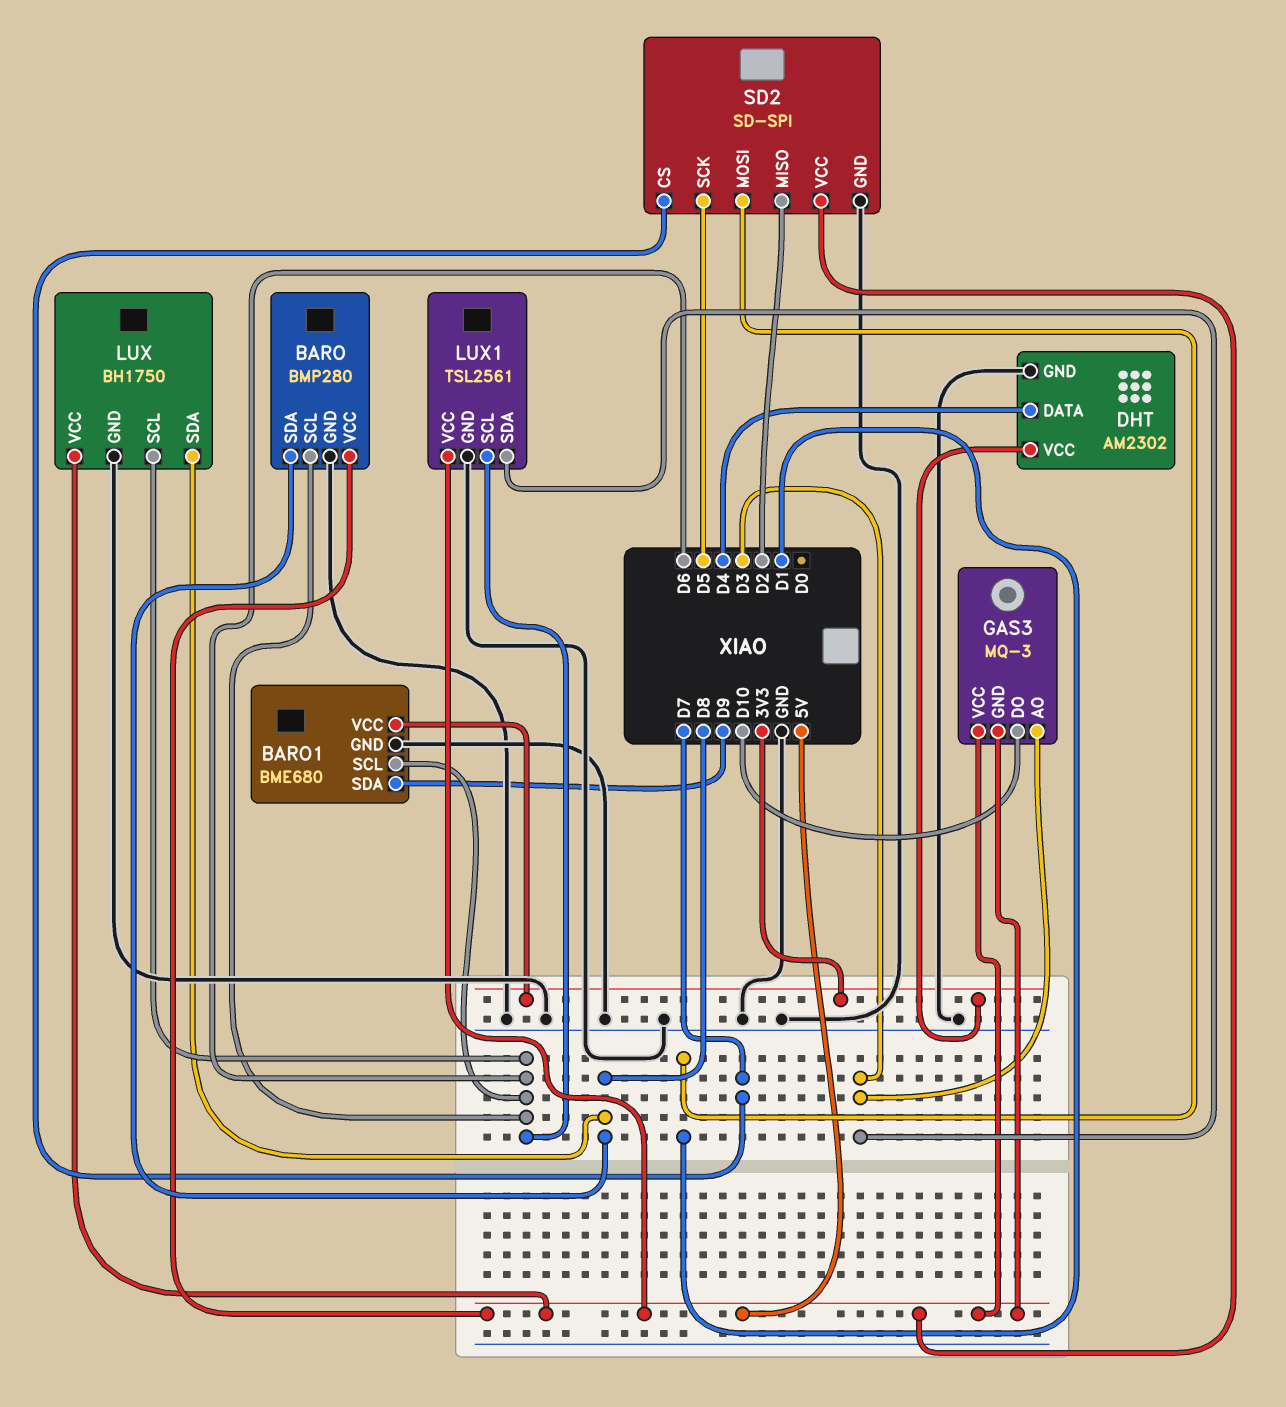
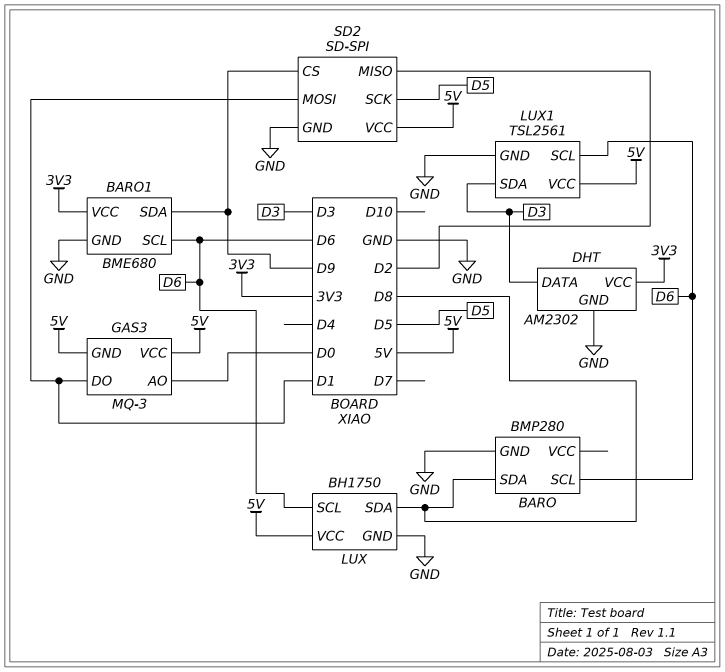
BARO pin VCC: 5V -> none
DHT pin DATA: D4 -> D3
GAS3 pin AO: D3 -> D0
GAS3 pin DO: D10 -> D1
SD2 pin CS: D7 -> D9

